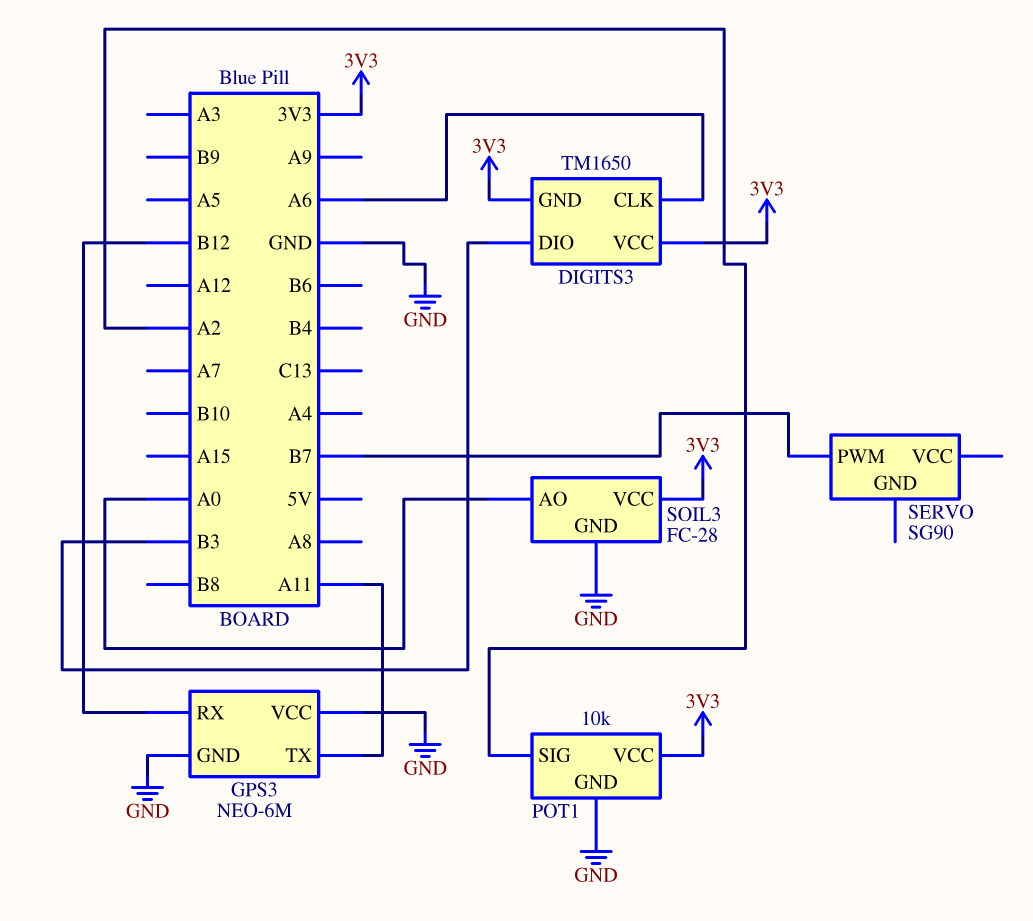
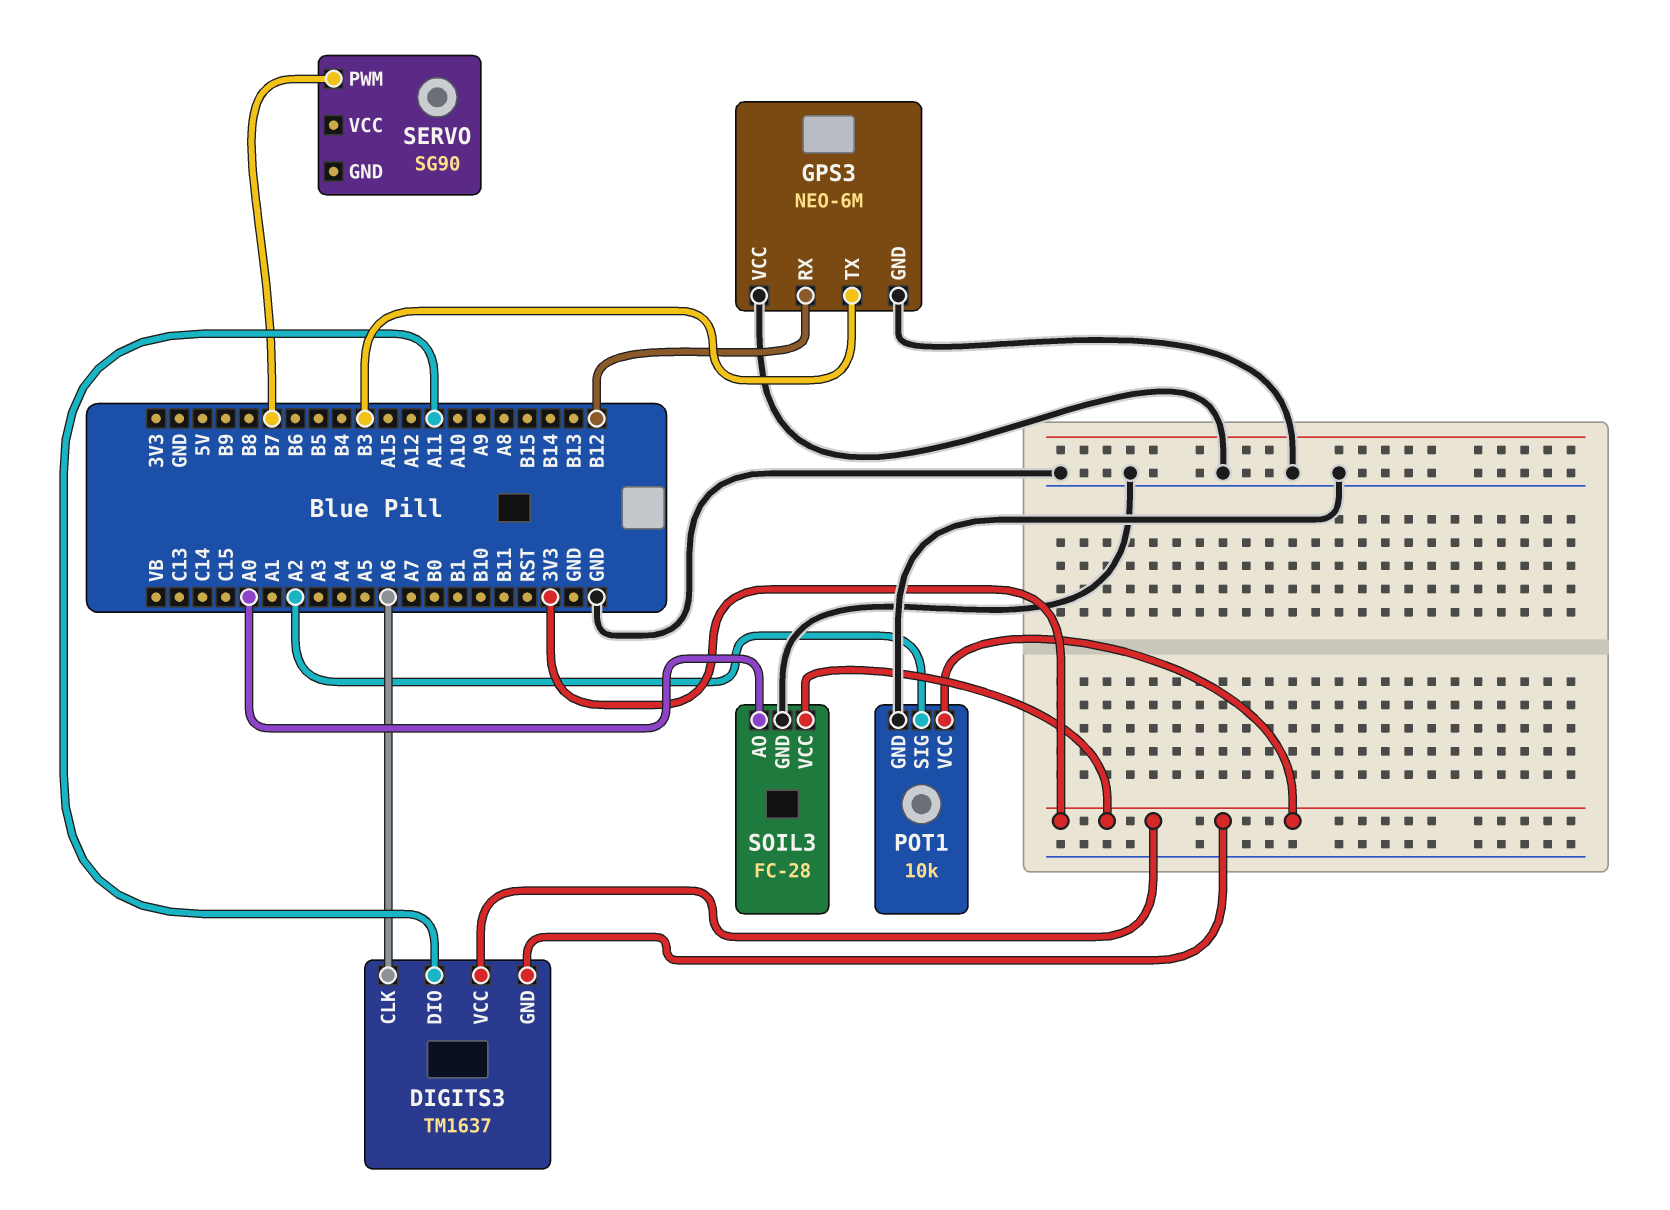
DIGITS3: TM1650 -> TM1637
DIGITS3 pin DIO: B3 -> A11
GPS3 pin TX: A11 -> B3

